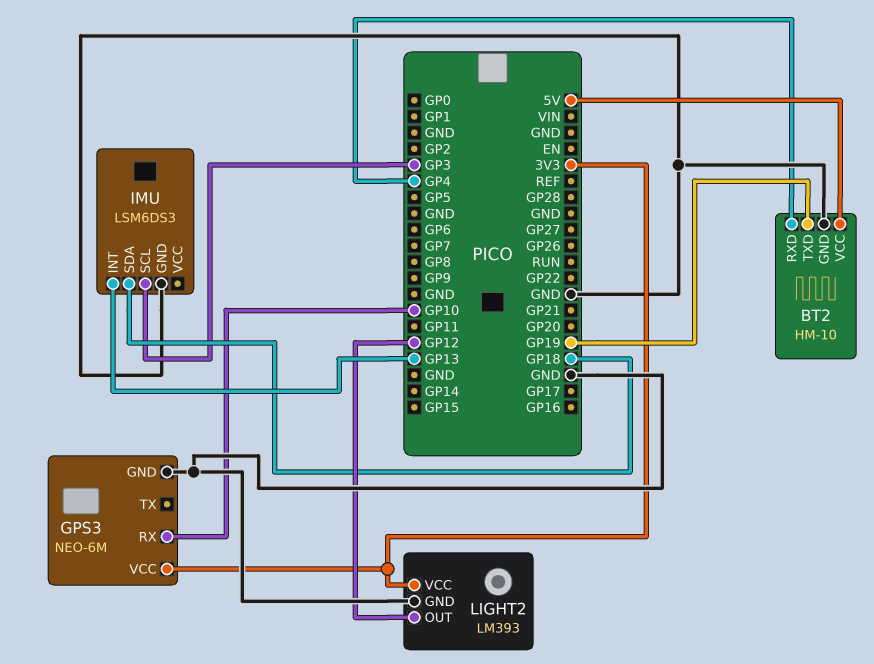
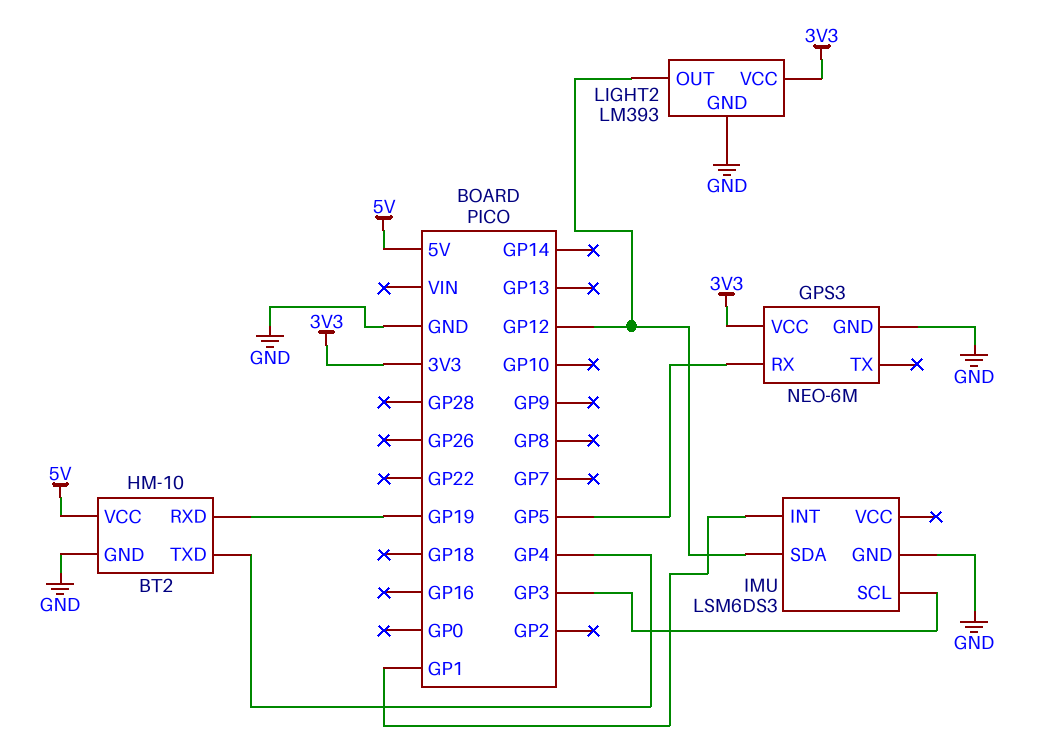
BT2 pin RXD: GP4 -> GP19
BT2 pin TXD: GP19 -> GP4
GPS3 pin RX: GP10 -> GP5
IMU pin INT: GP13 -> GP1
IMU pin SDA: GP18 -> GP12

